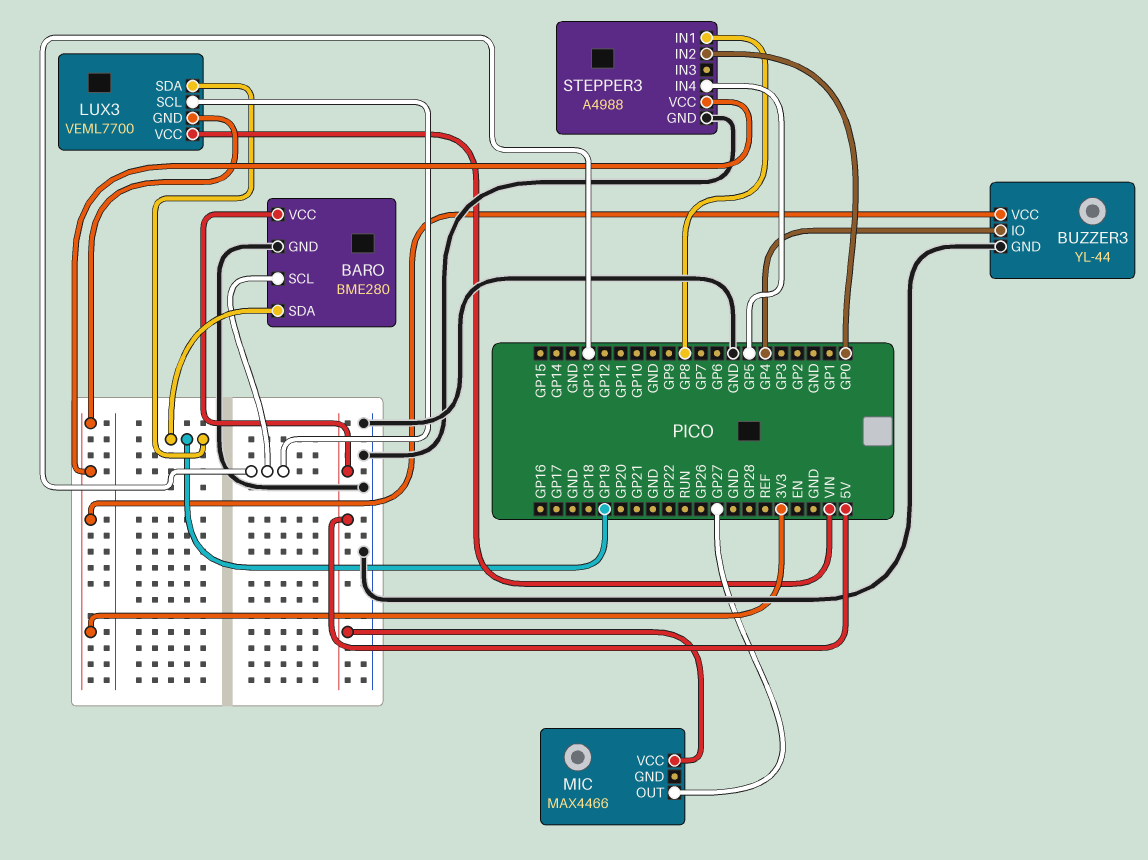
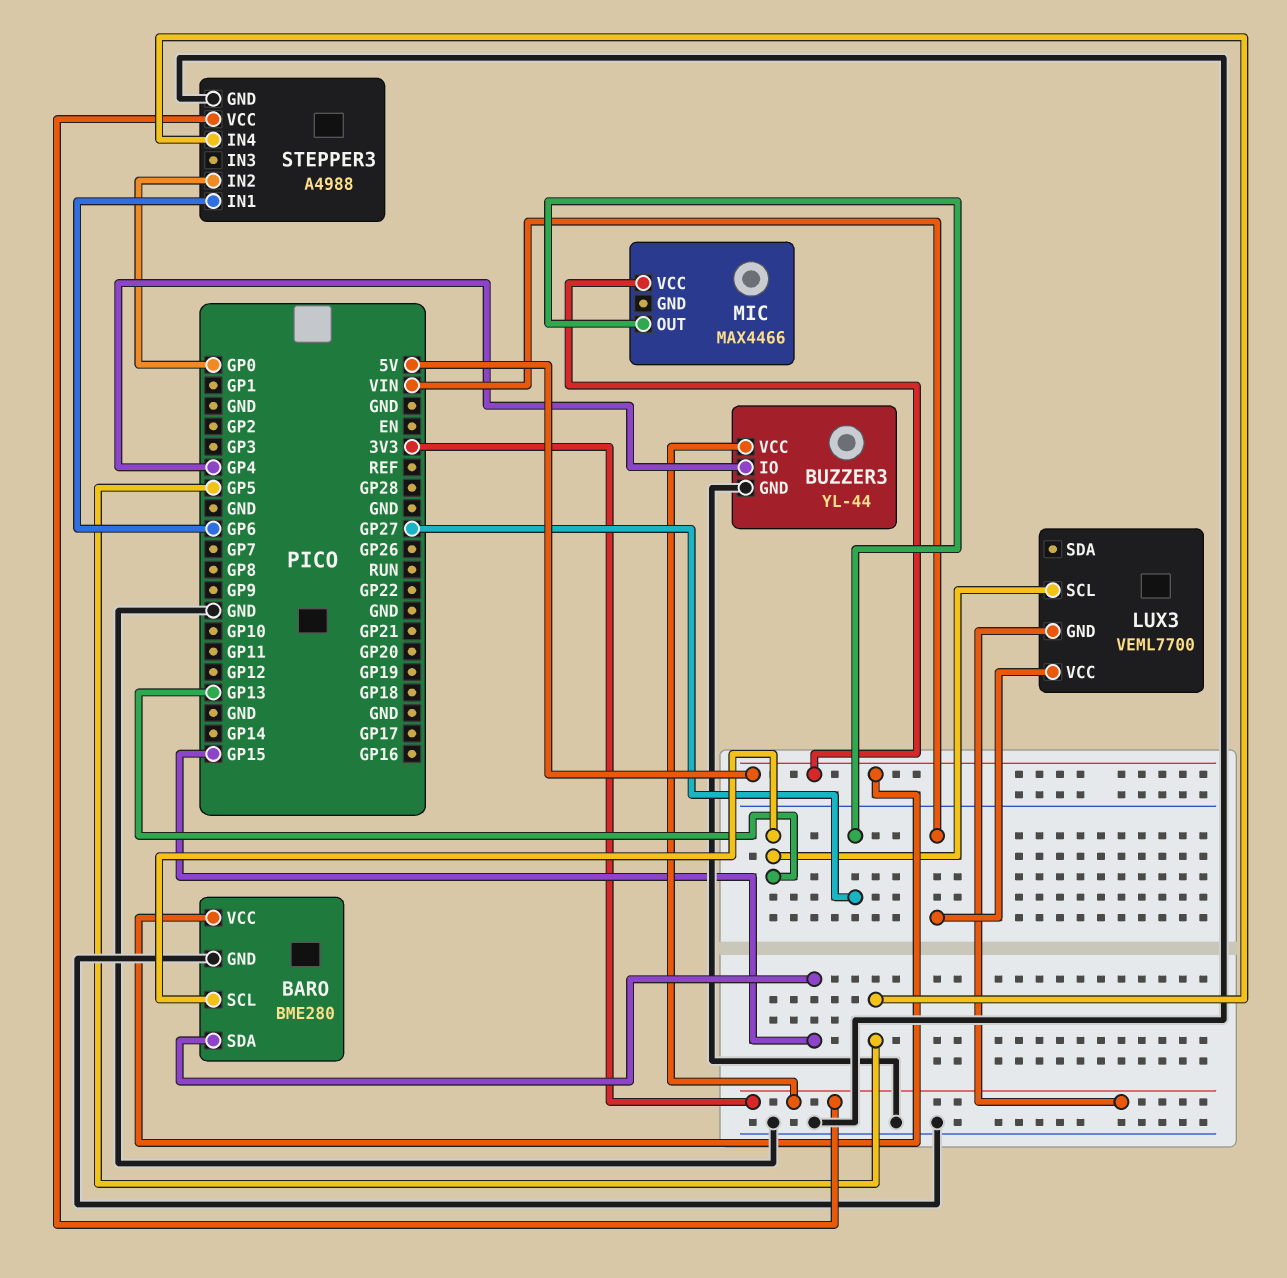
BARO pin SDA: GP19 -> GP15
LUX3 pin SDA: GP19 -> none
STEPPER3 pin IN1: GP8 -> GP6

